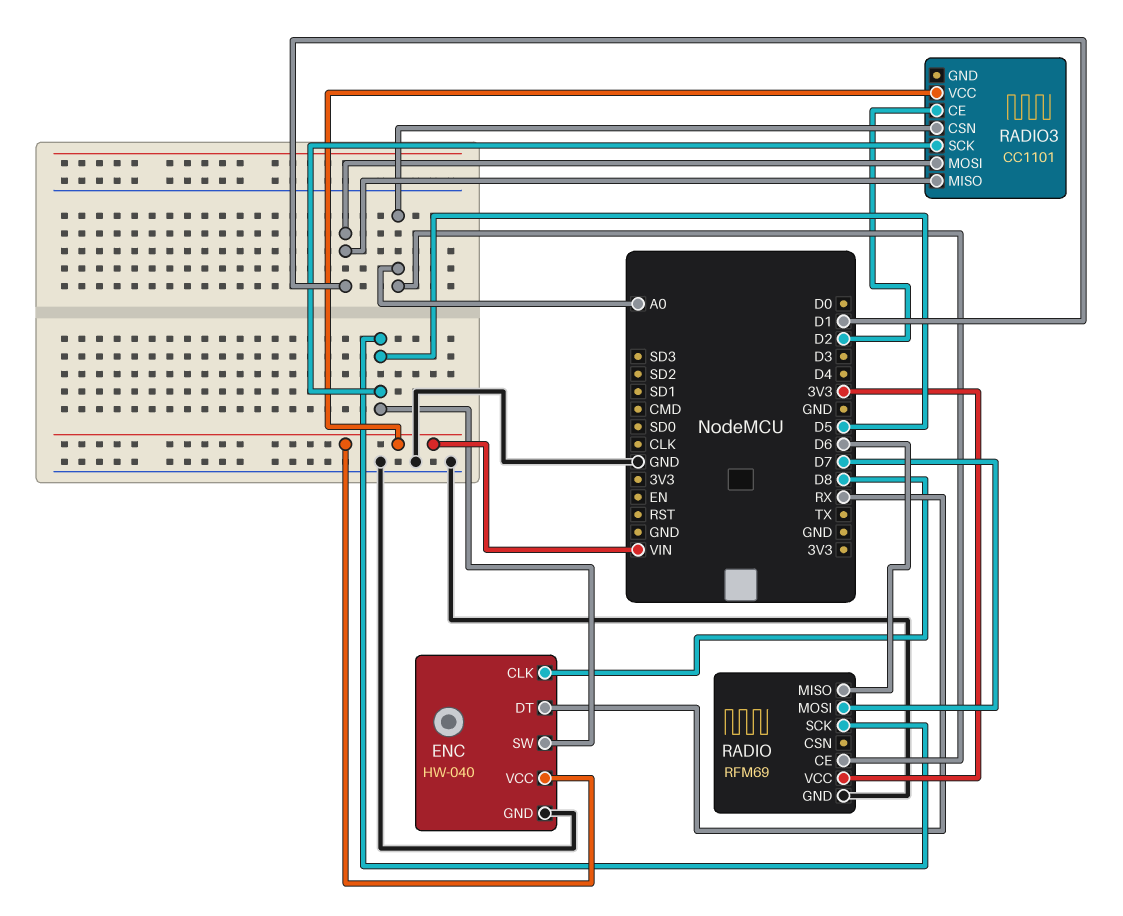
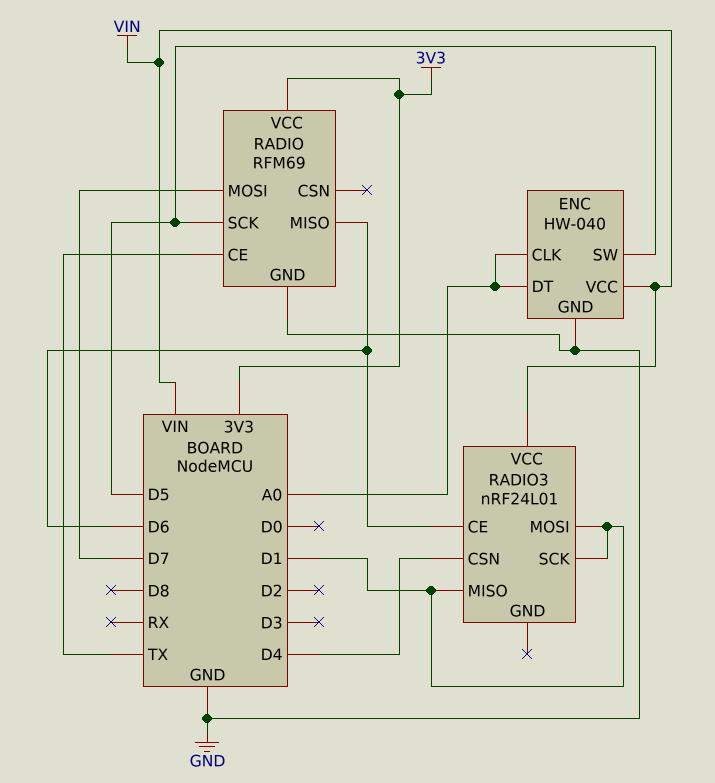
ENC pin CLK: D8 -> A0
ENC pin DT: RX -> A0
RADIO pin CE: A0 -> TX
RADIO3: CC1101 -> nRF24L01
RADIO3 pin CE: D2 -> D6
RADIO3 pin CSN: A0 -> D4
RADIO3 pin SCK: D5 -> D1

